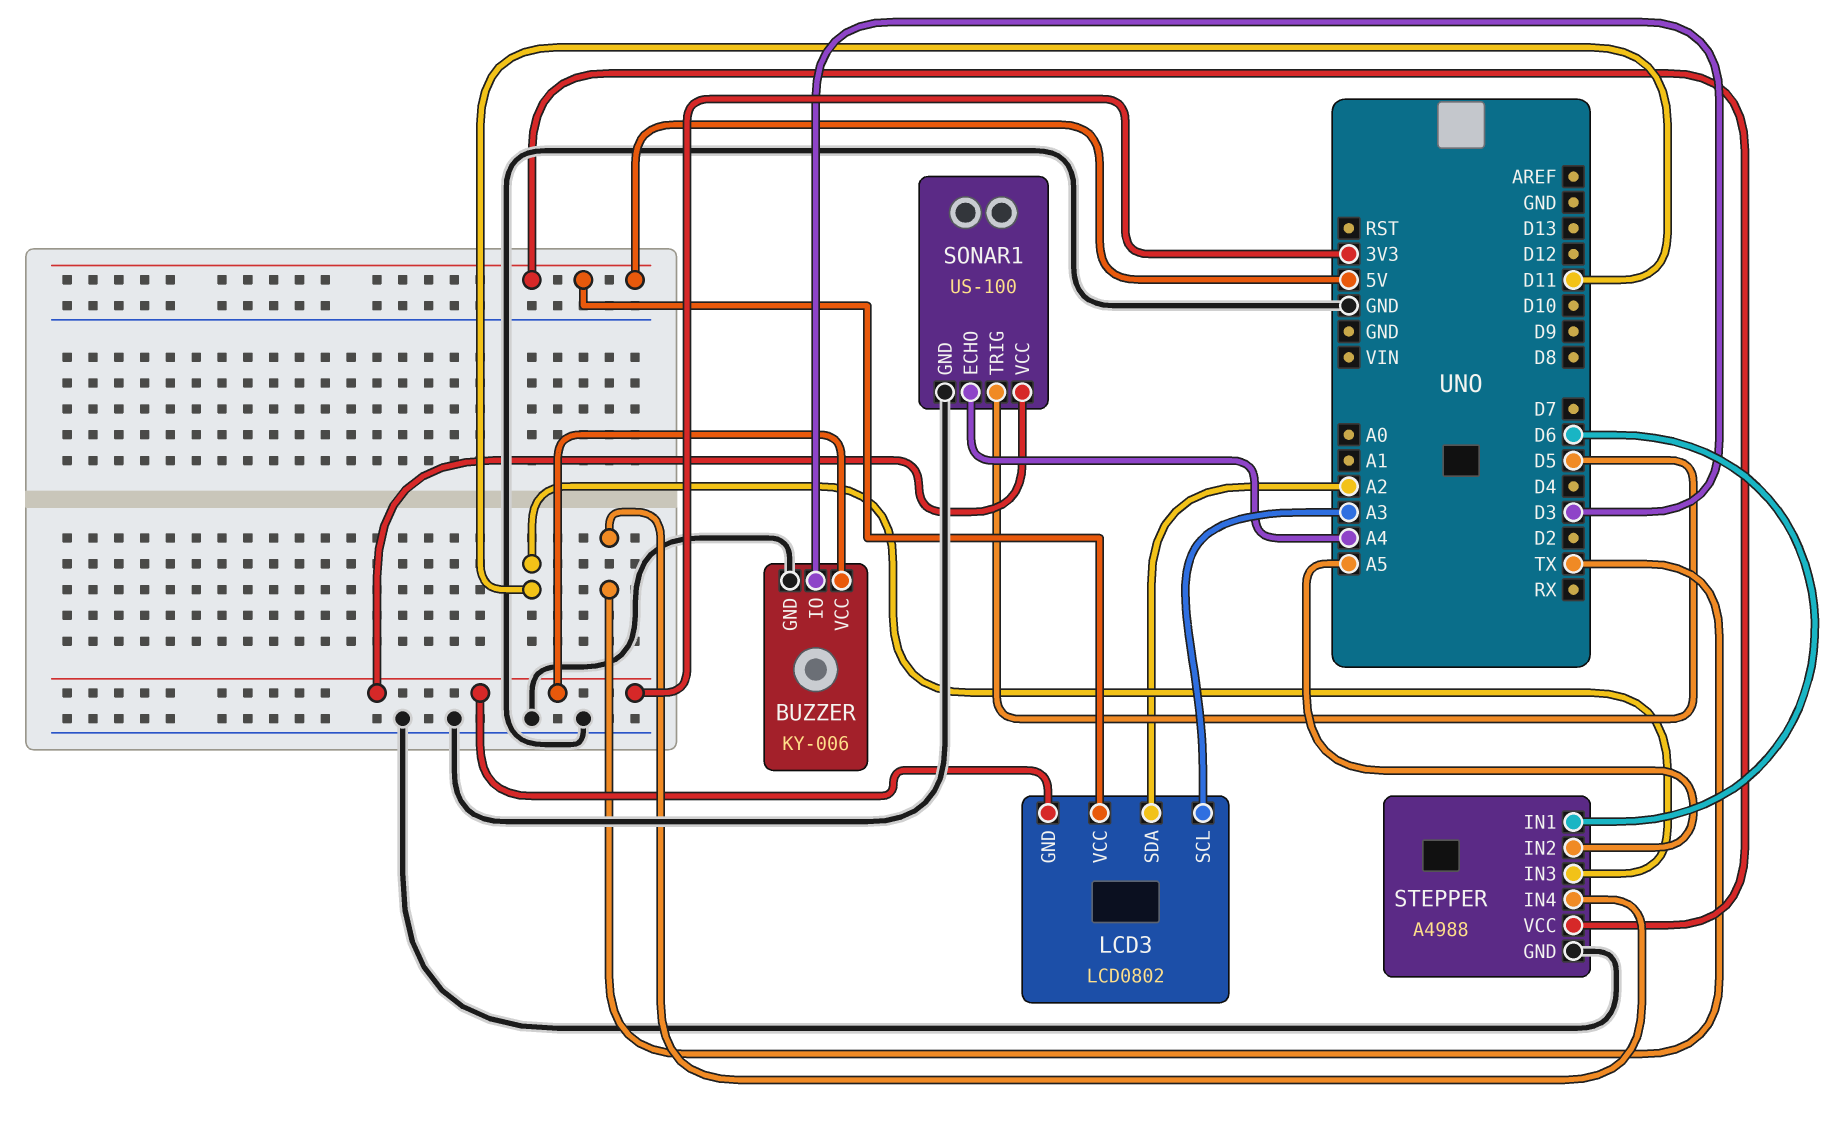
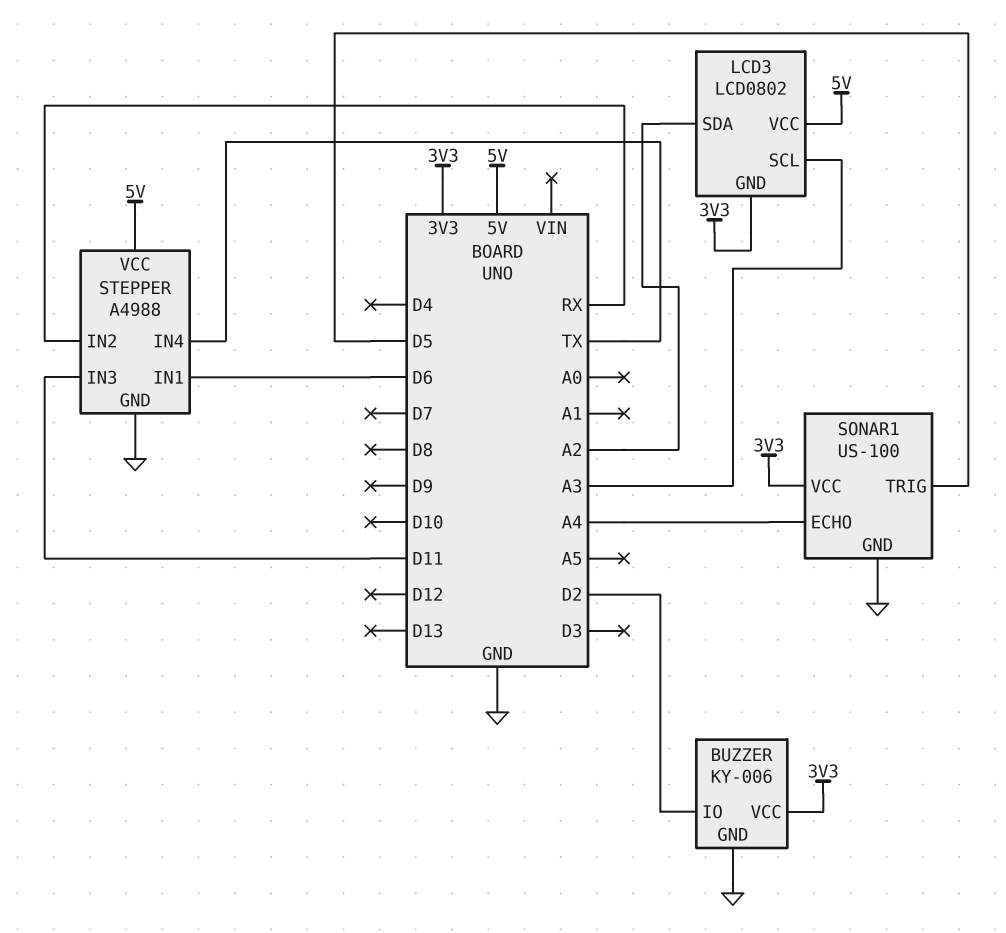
BUZZER pin IO: D3 -> D2
STEPPER pin IN2: A5 -> RX

